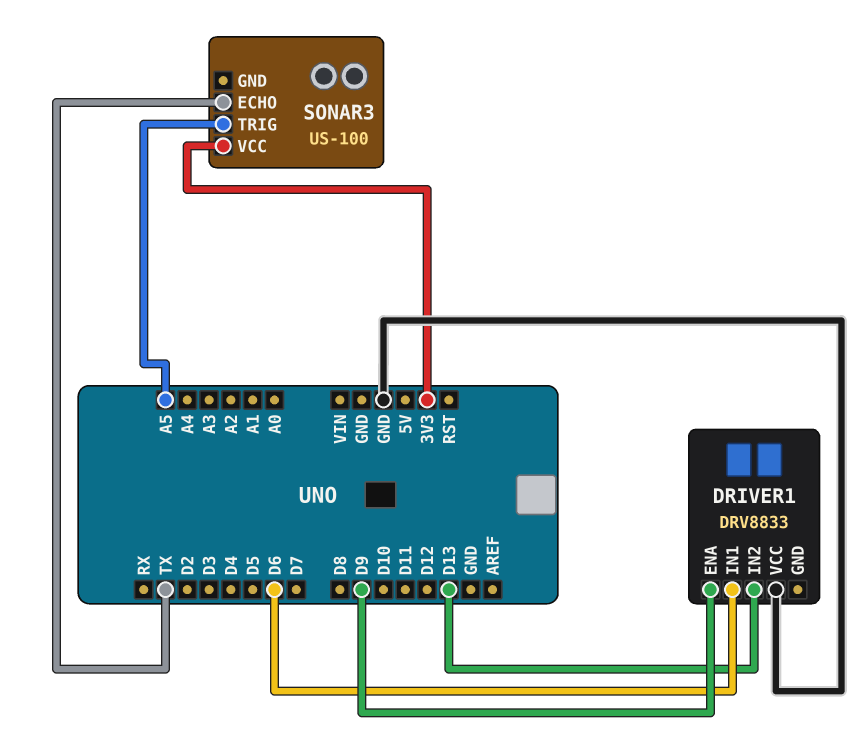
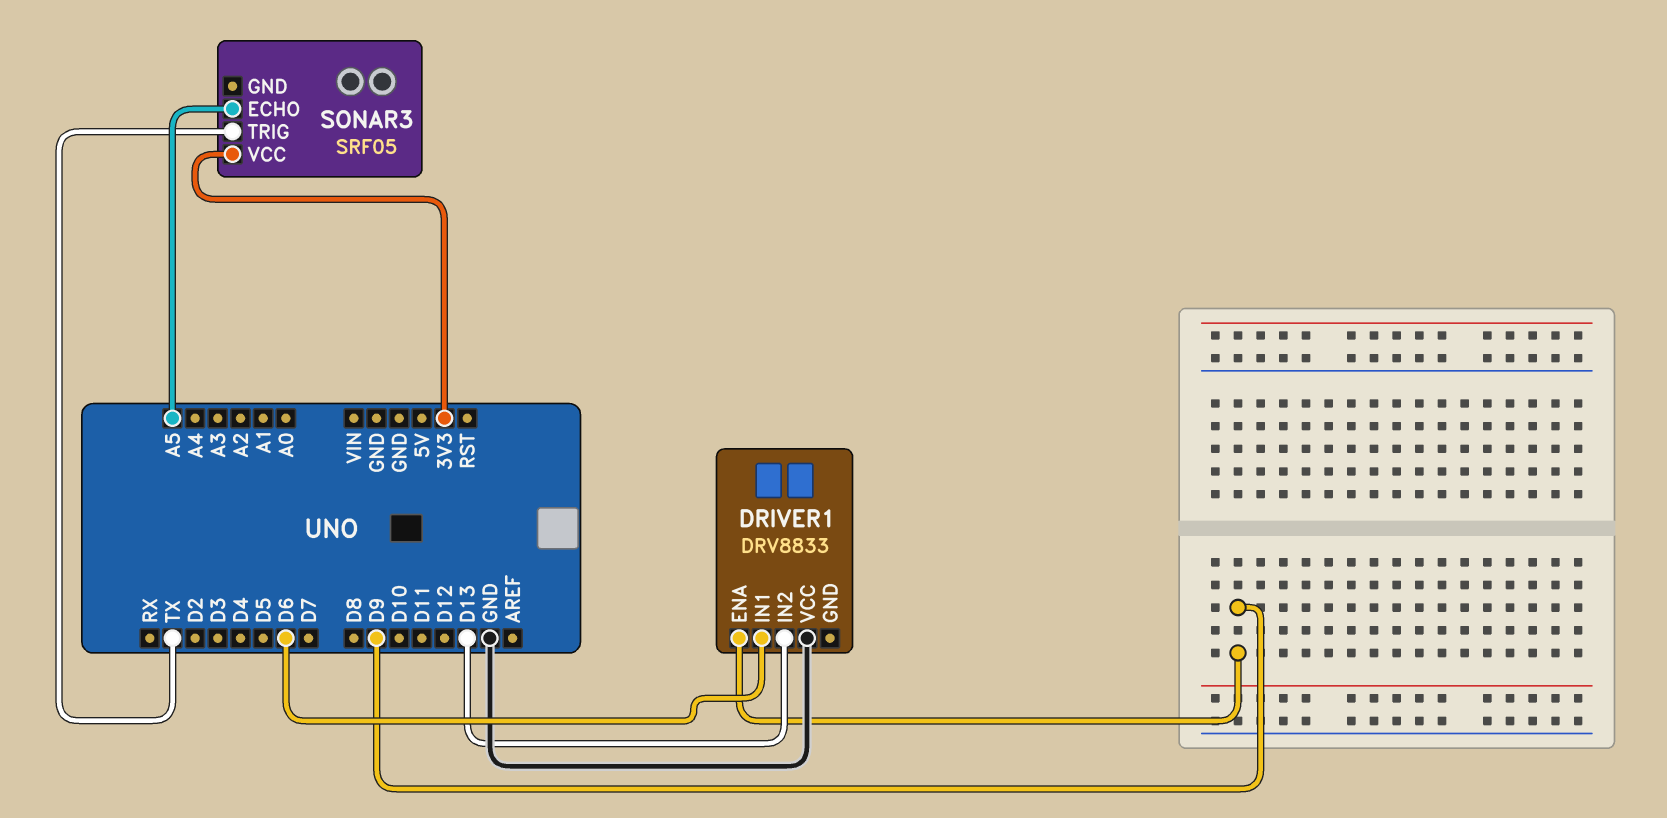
SONAR3: US-100 -> SRF05
SONAR3 pin ECHO: TX -> A5
SONAR3 pin TRIG: A5 -> TX

